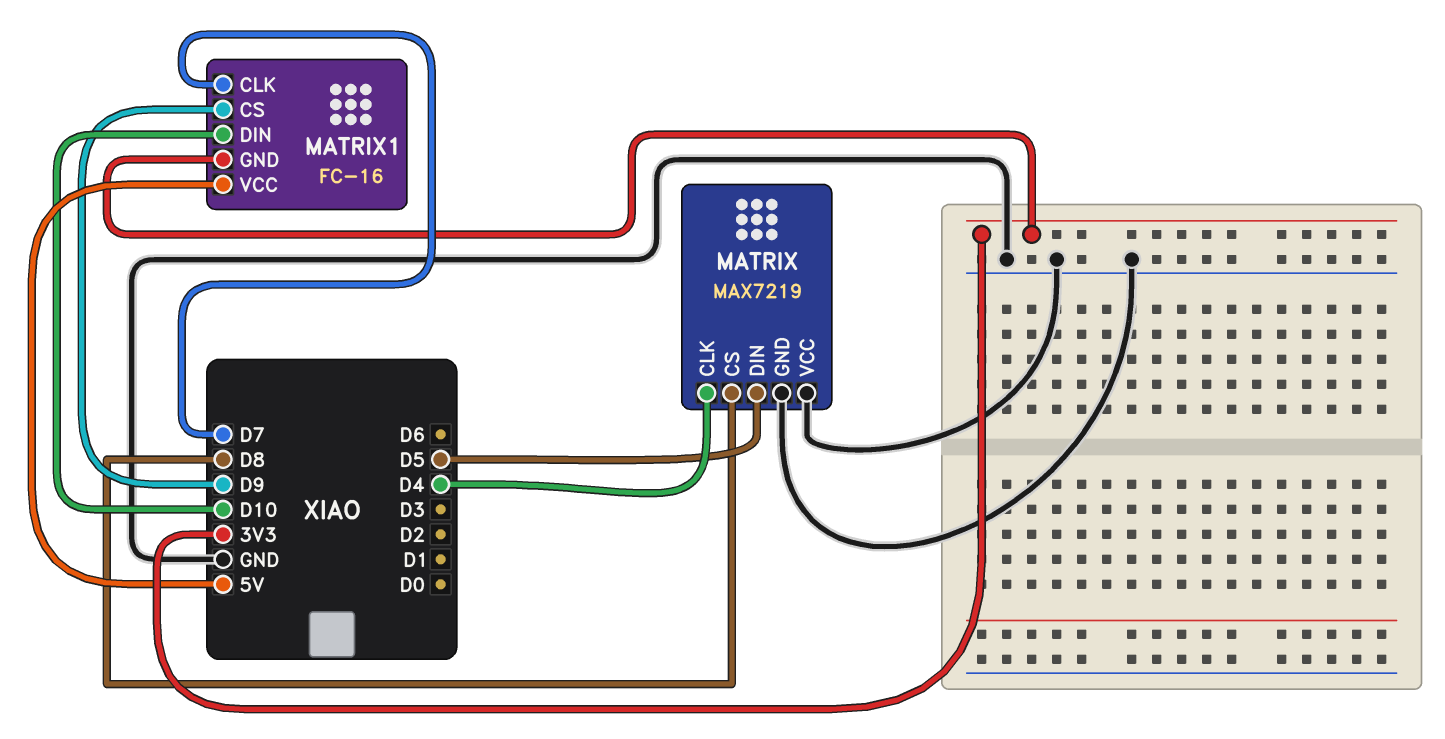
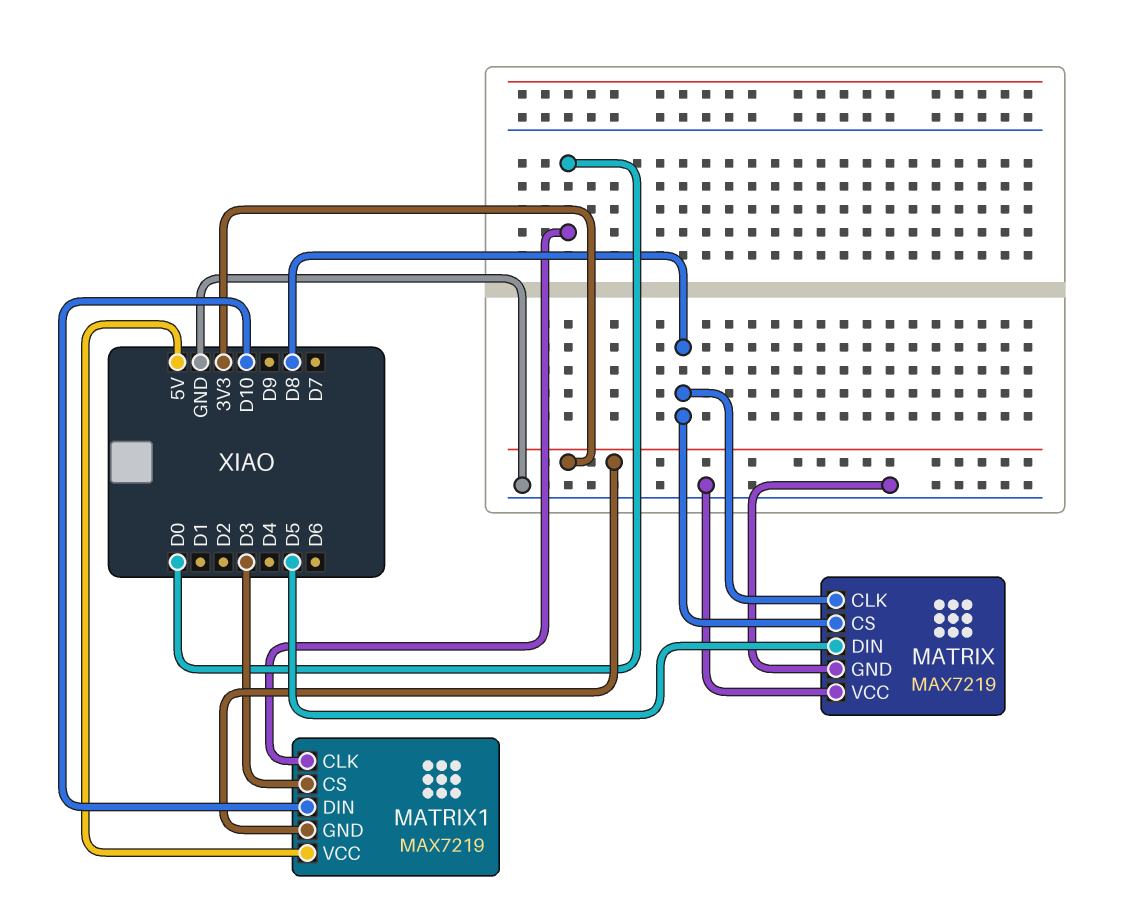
MATRIX pin CLK: D4 -> D8
MATRIX1: FC-16 -> MAX7219
MATRIX1 pin CLK: D7 -> D0
MATRIX1 pin CS: D9 -> D3

